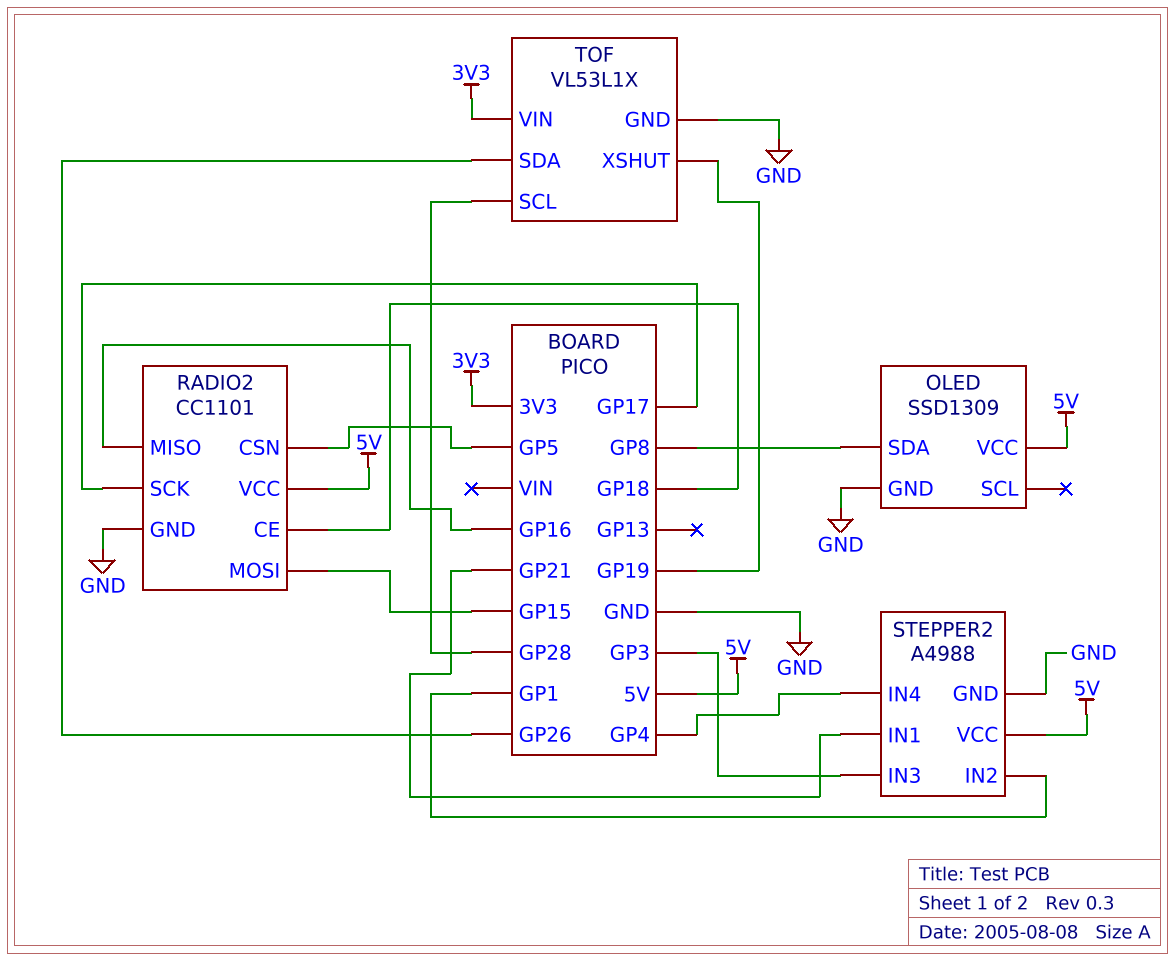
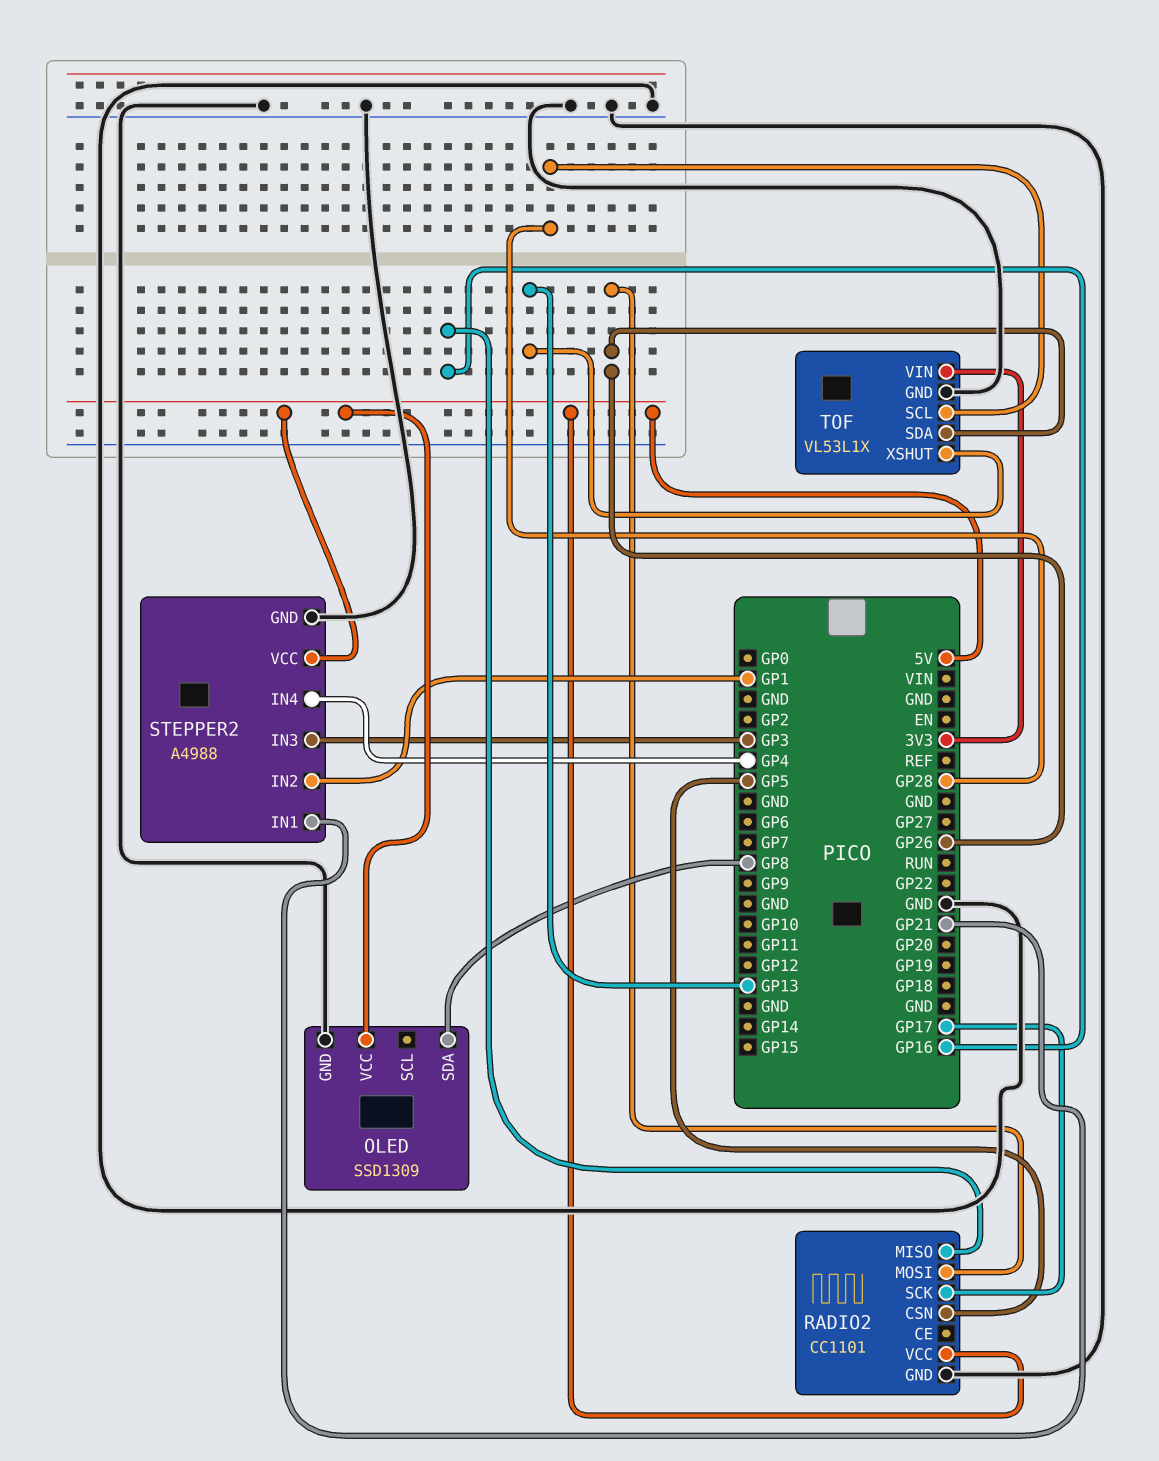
RADIO2 pin CE: GP18 -> none
RADIO2 pin MOSI: GP15 -> GP26
TOF pin XSHUT: GP19 -> GP13

